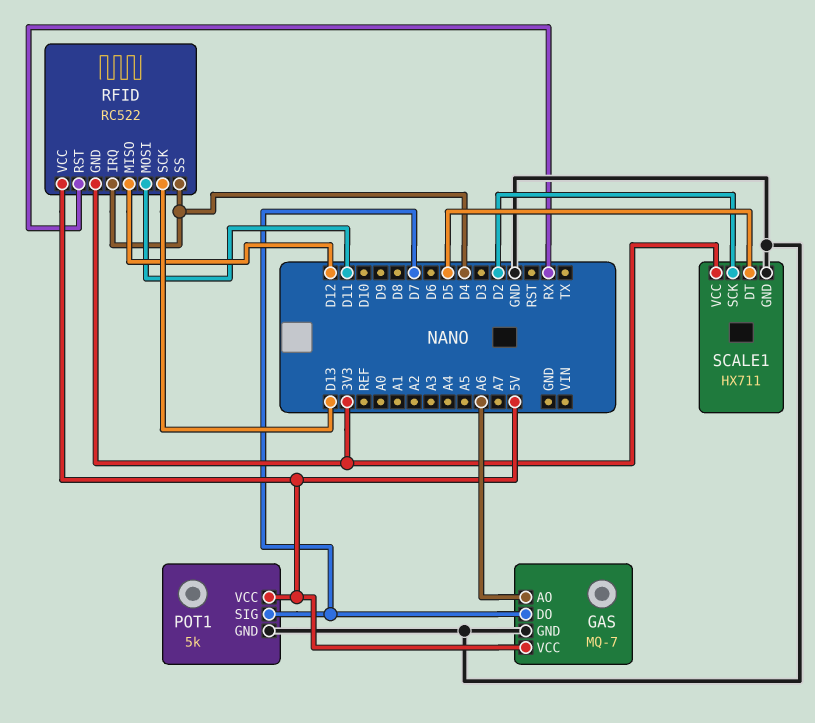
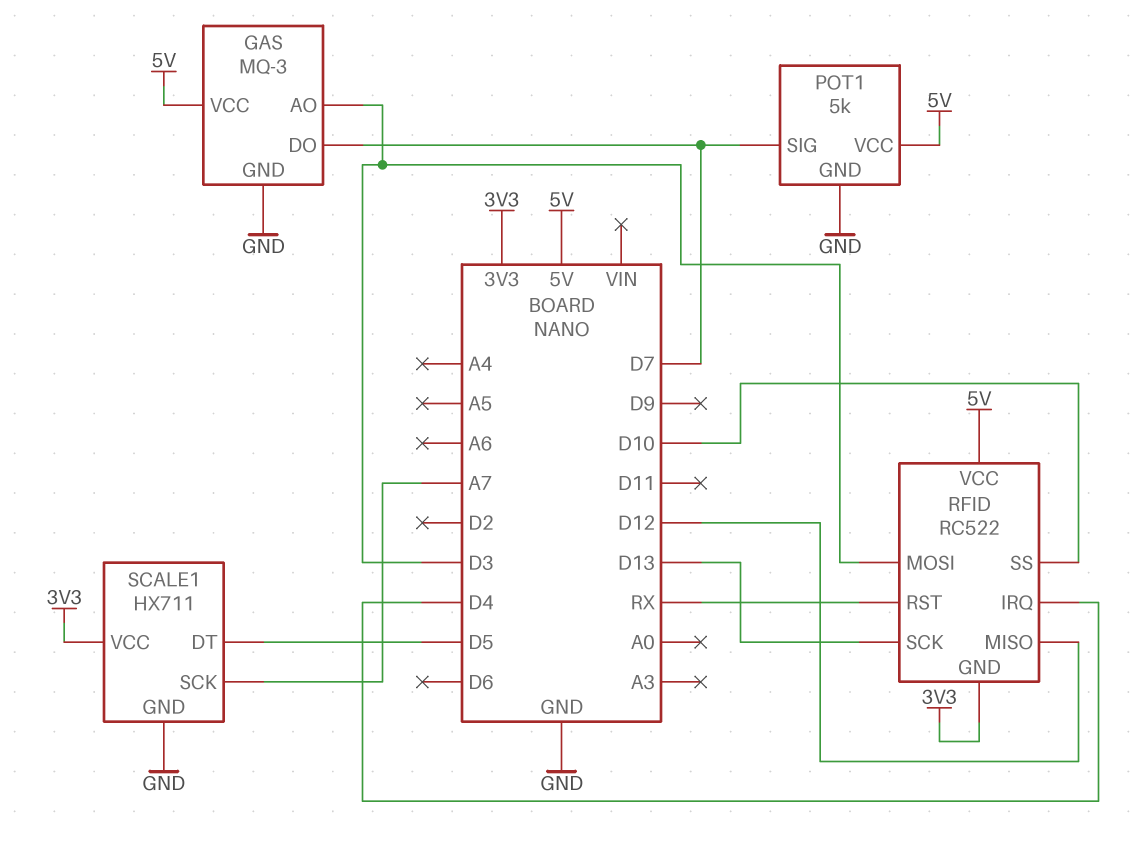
GAS: MQ-7 -> MQ-3
GAS pin AO: A6 -> D3
RFID pin MOSI: D11 -> D3
RFID pin SS: D4 -> D10
SCALE1 pin SCK: D2 -> A7

